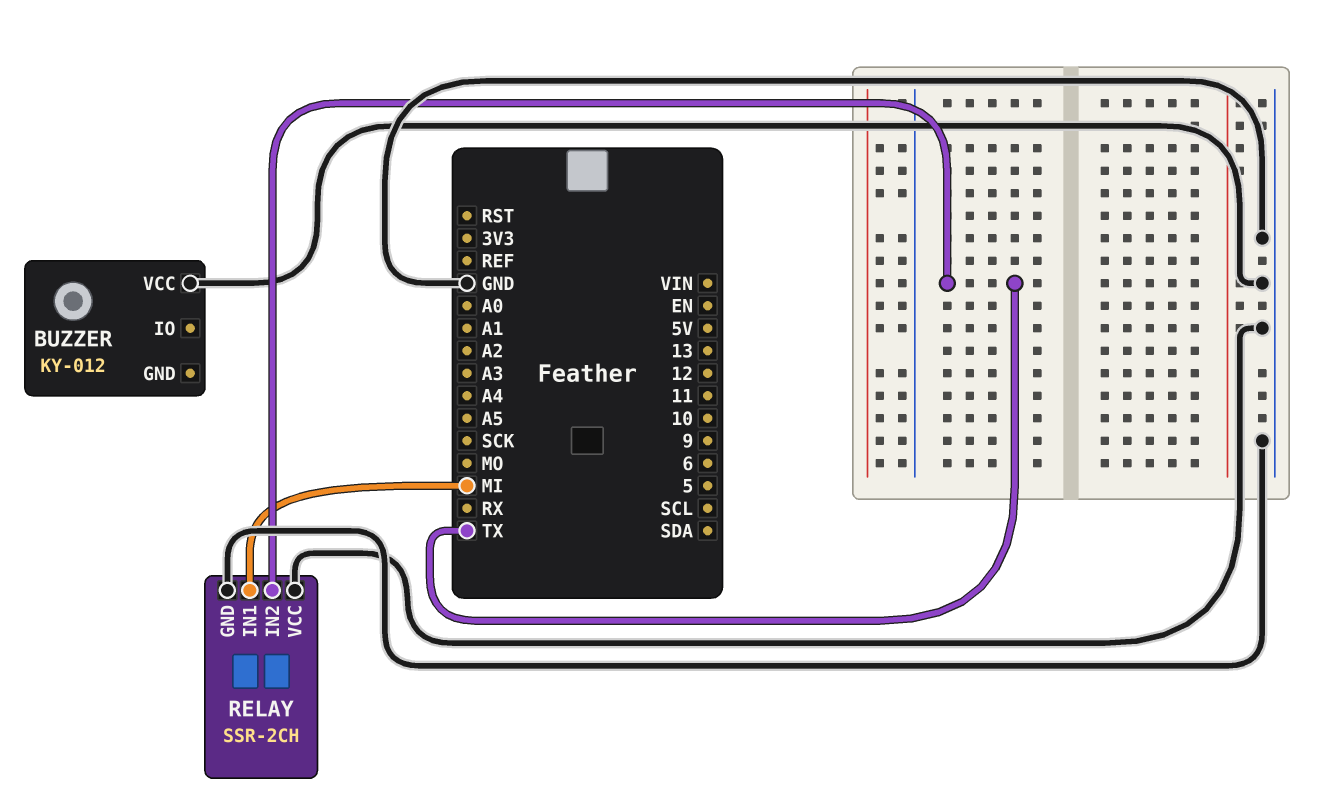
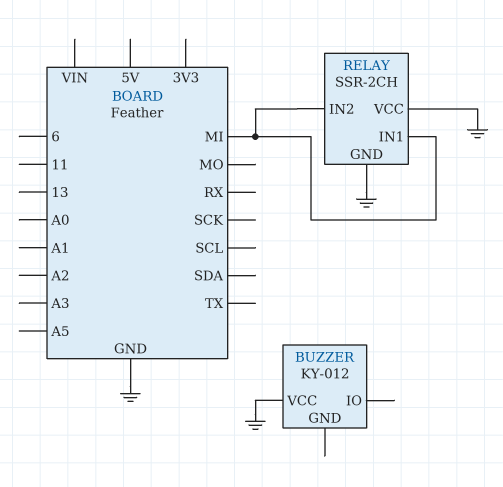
RELAY pin IN2: TX -> MI

